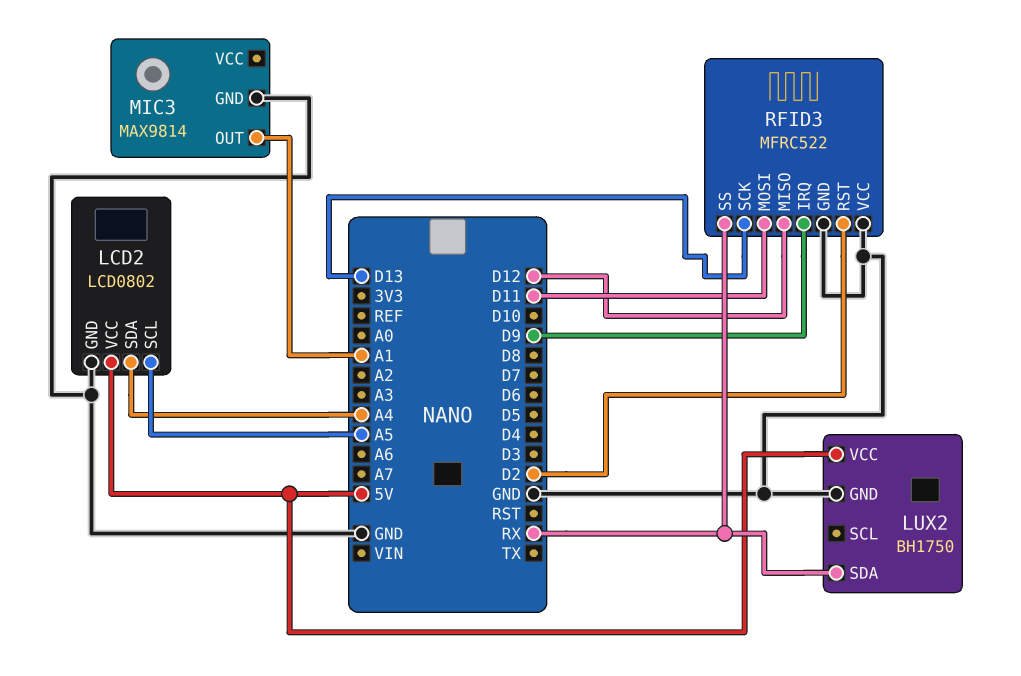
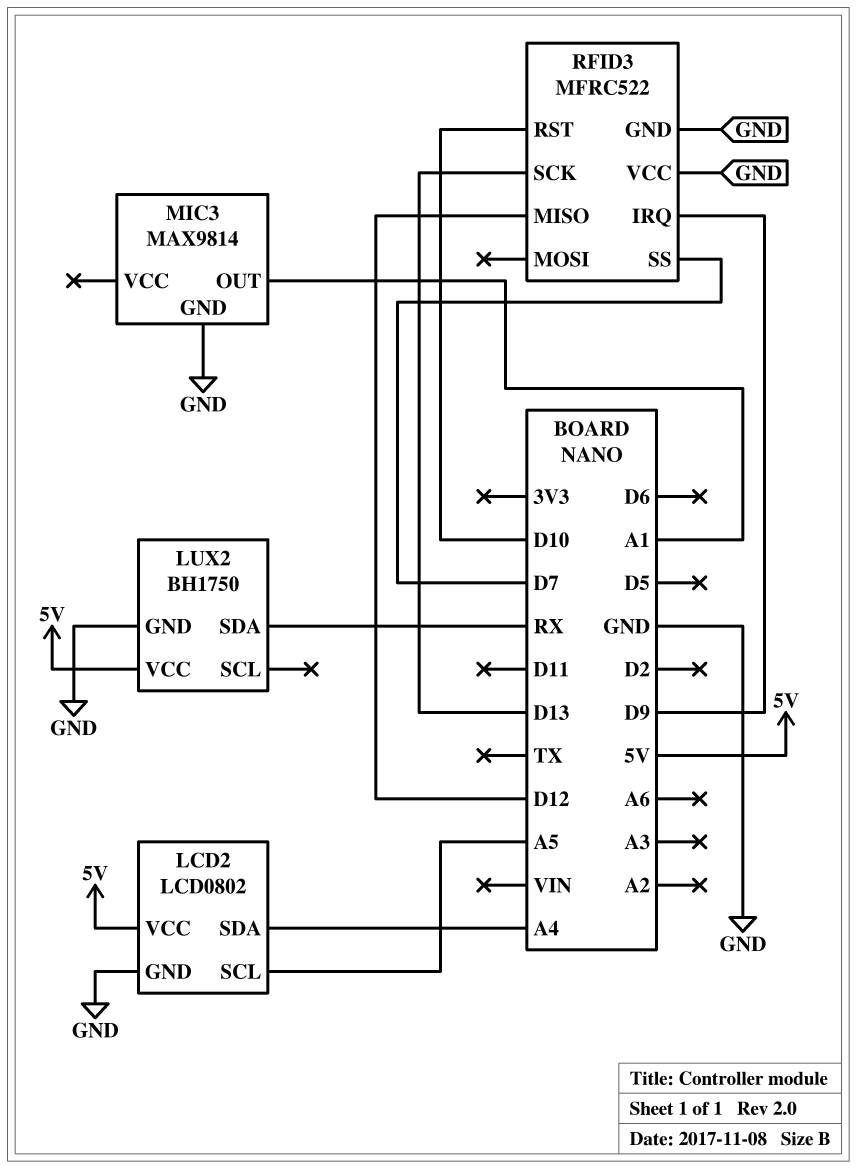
RFID3 pin MOSI: D11 -> none
RFID3 pin RST: D2 -> D10
RFID3 pin SS: RX -> D7

